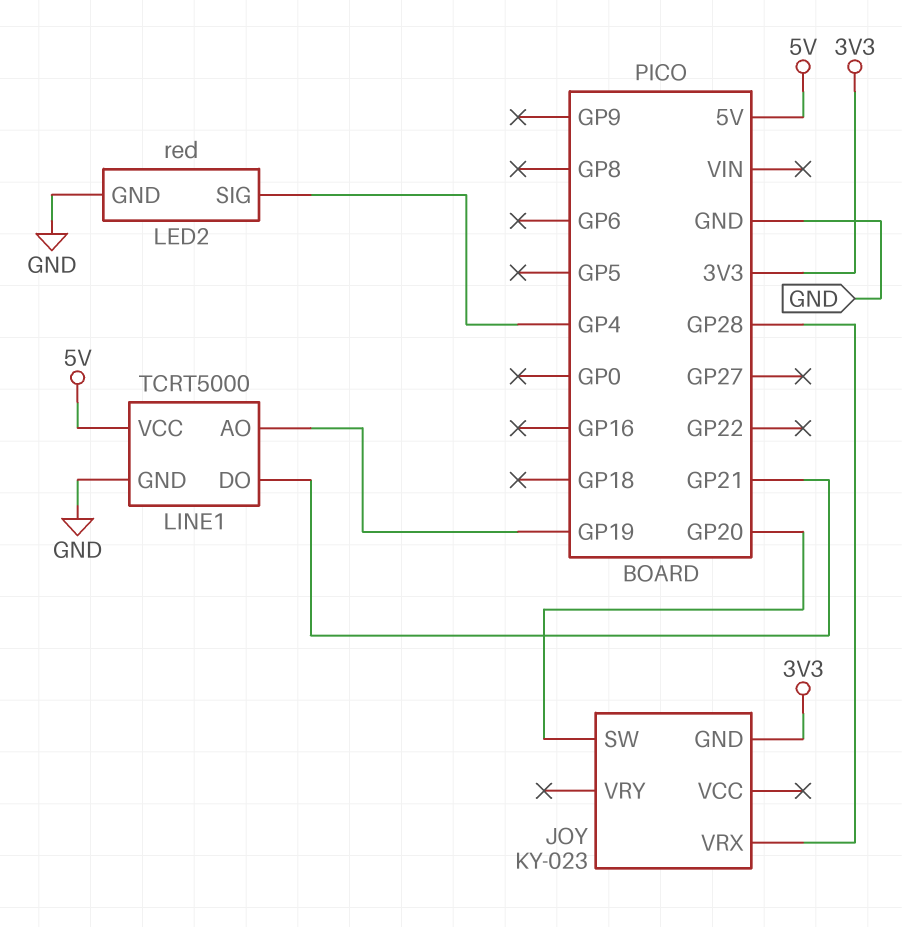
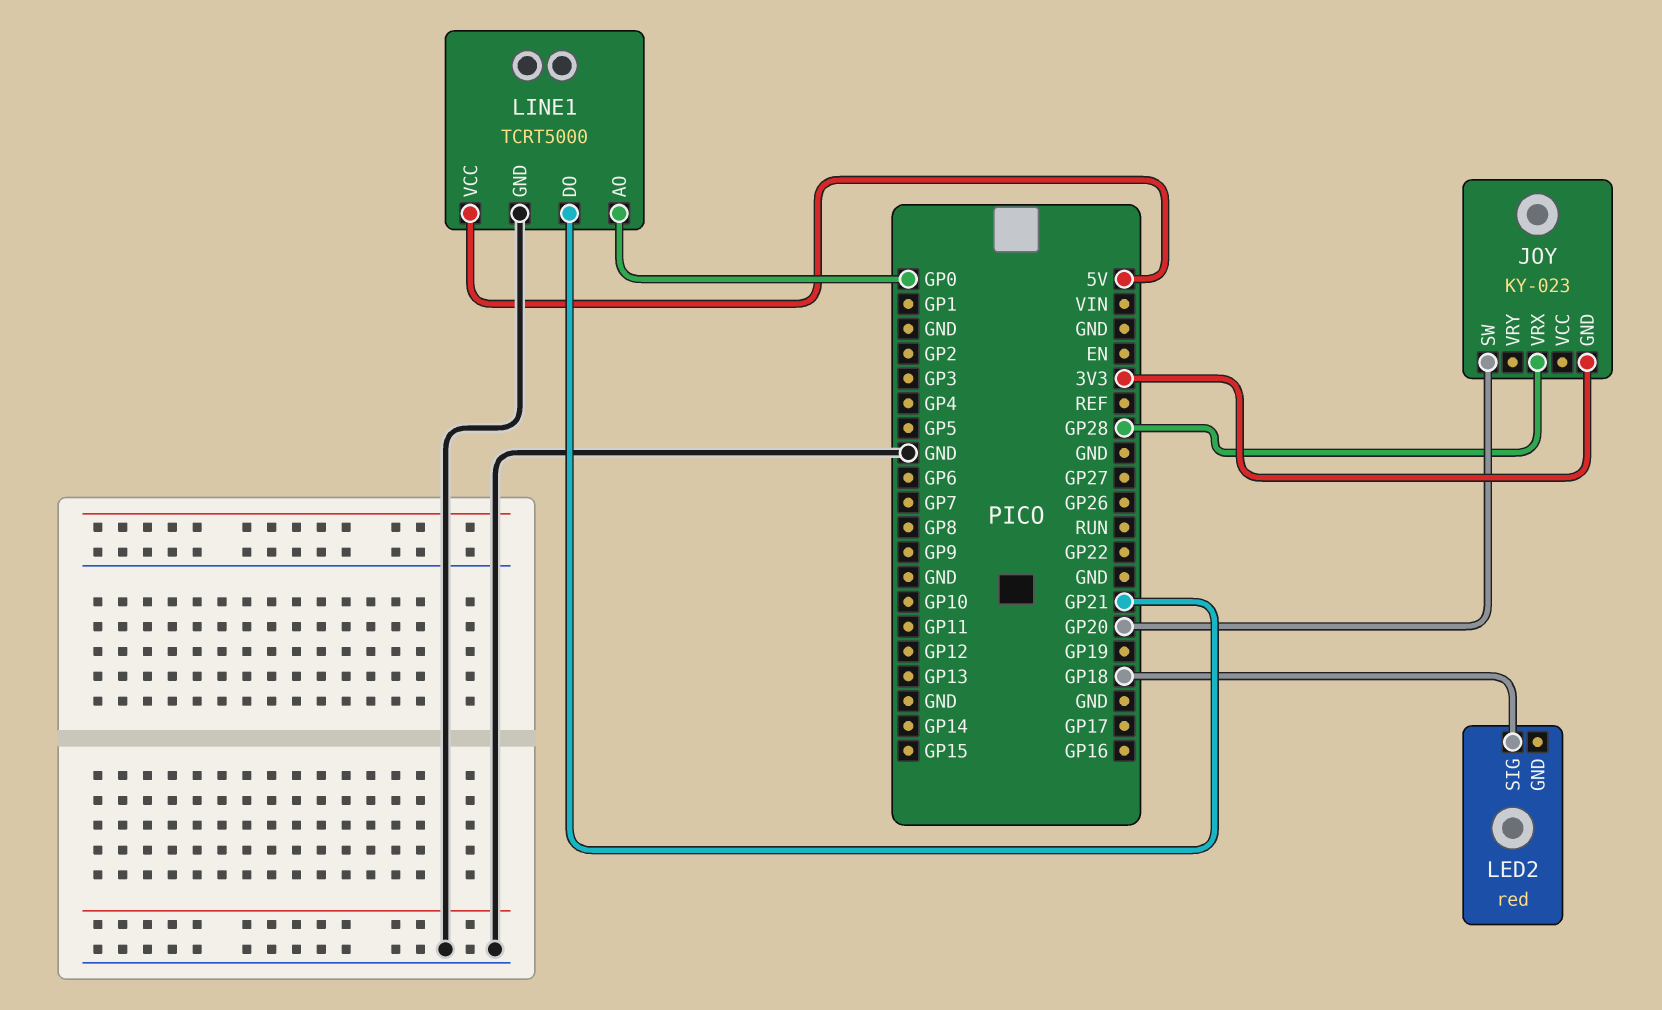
LED2 pin GND: GND -> none
LED2 pin SIG: GP4 -> GP18
LINE1 pin AO: GP19 -> GP0

